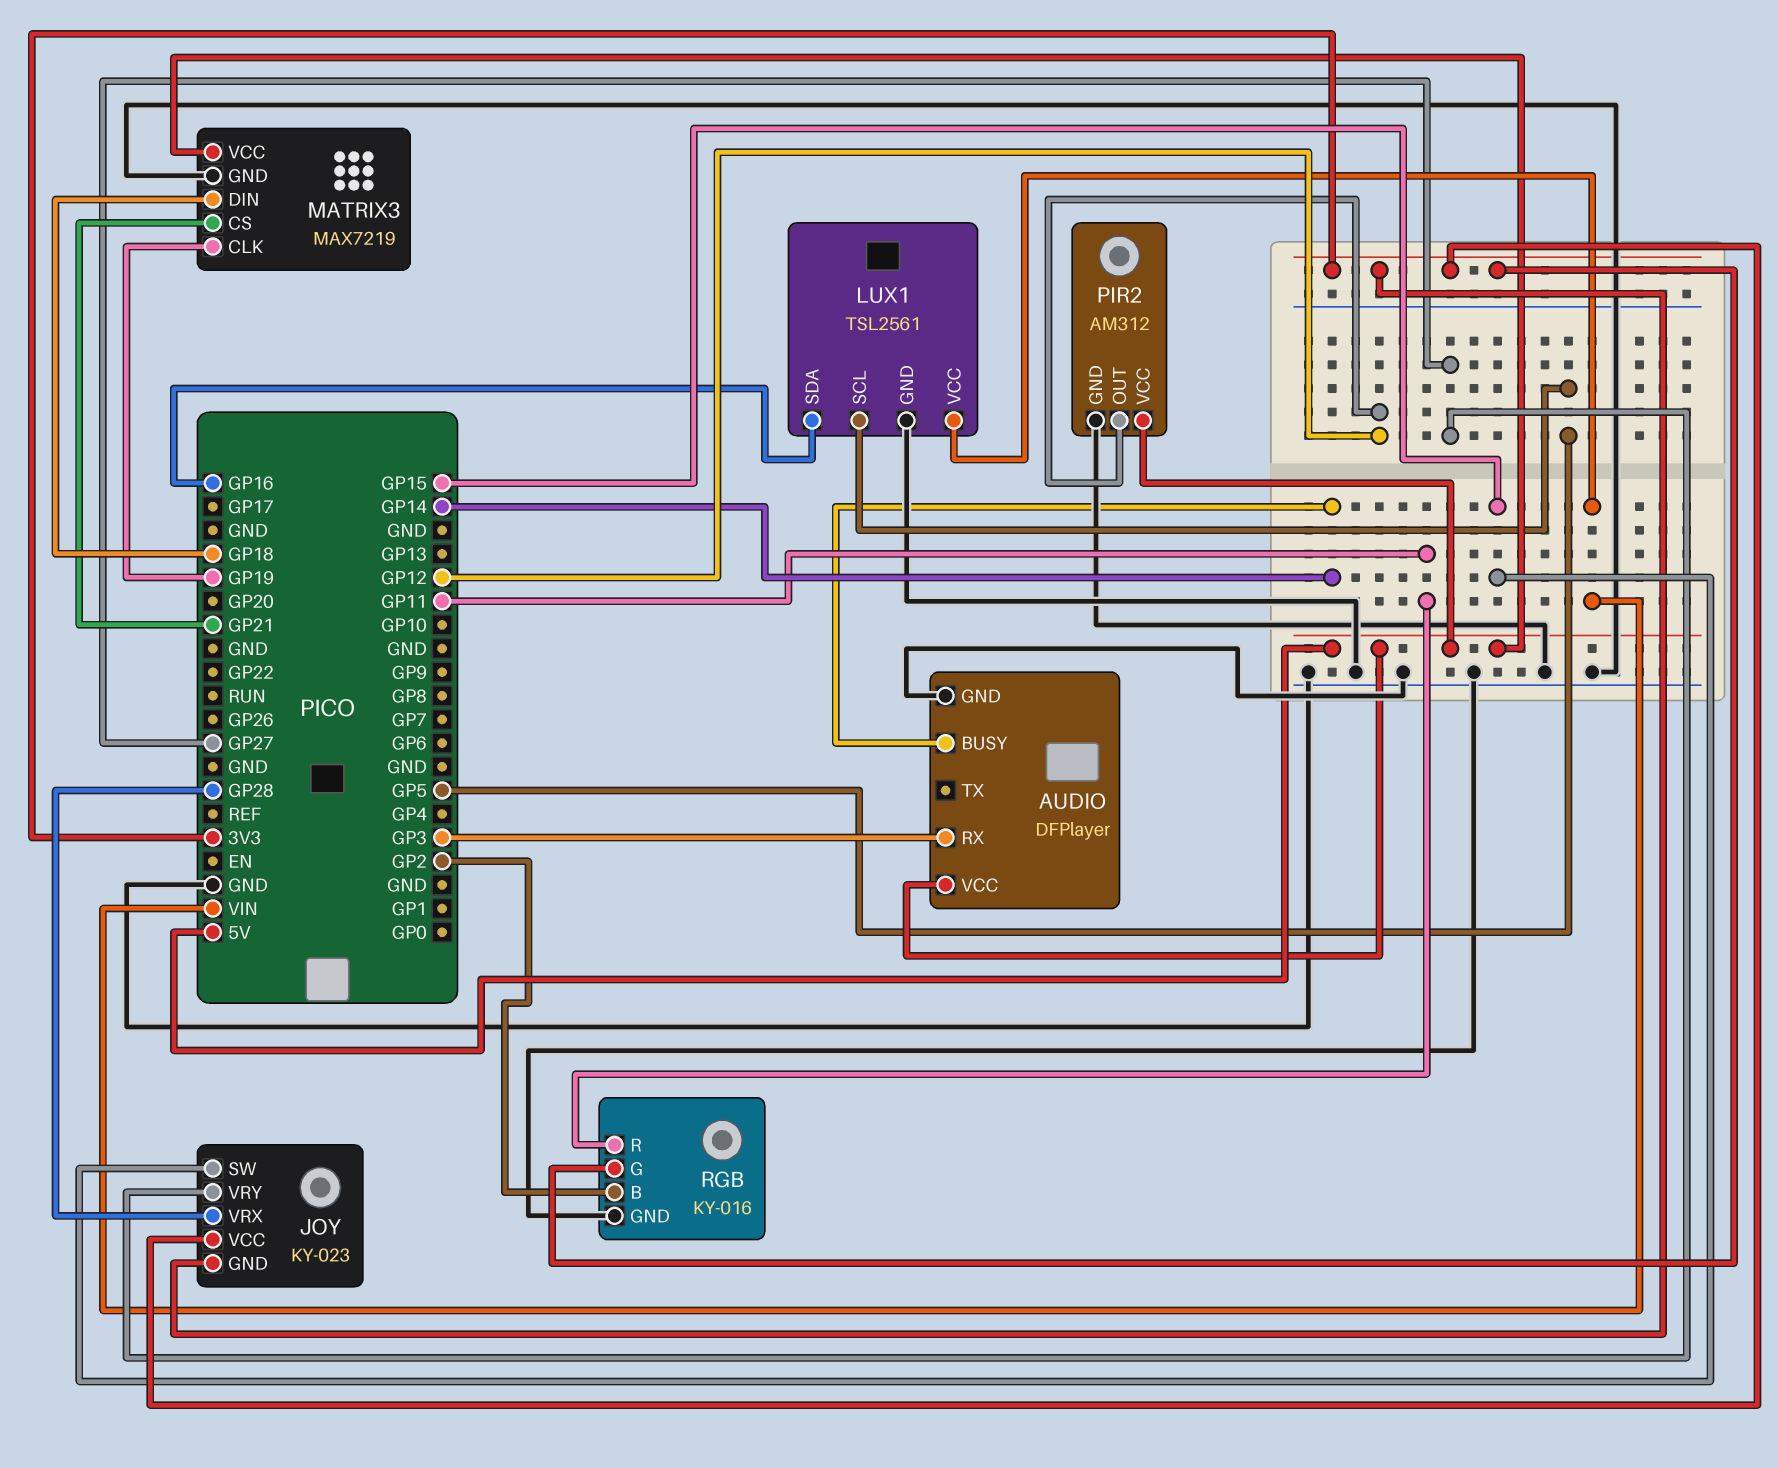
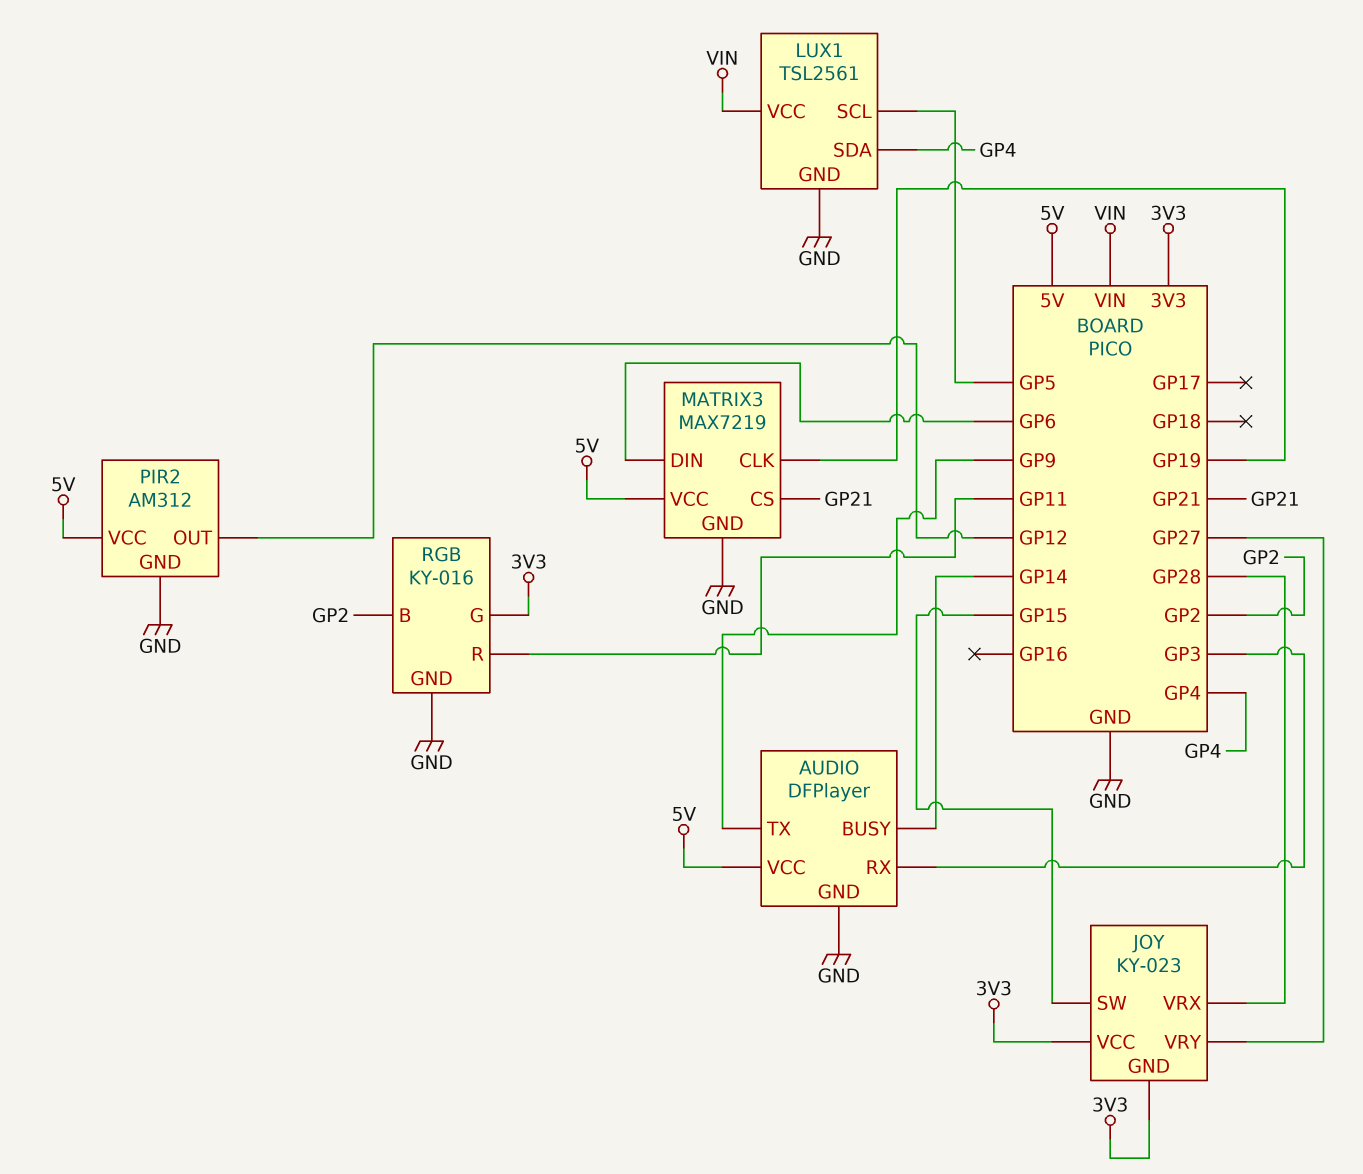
AUDIO pin TX: none -> GP9
LUX1 pin SDA: GP16 -> GP4
MATRIX3 pin DIN: GP18 -> GP6

